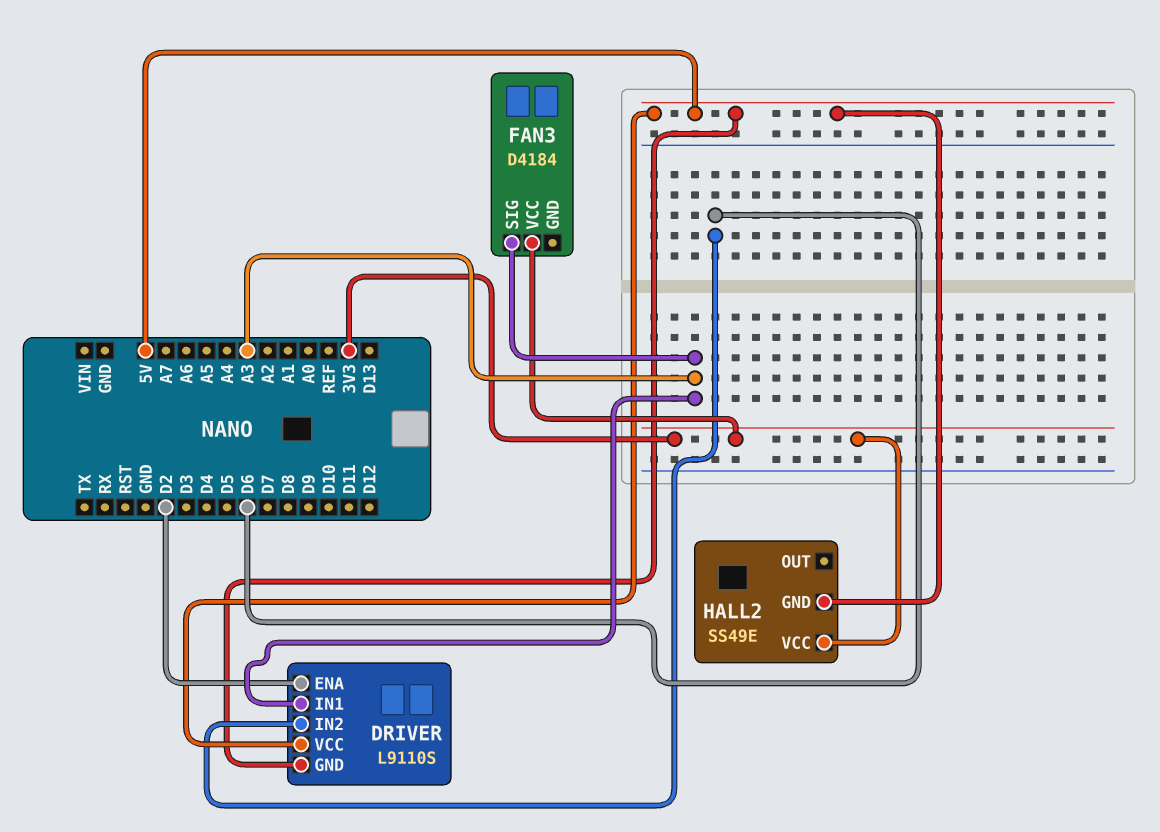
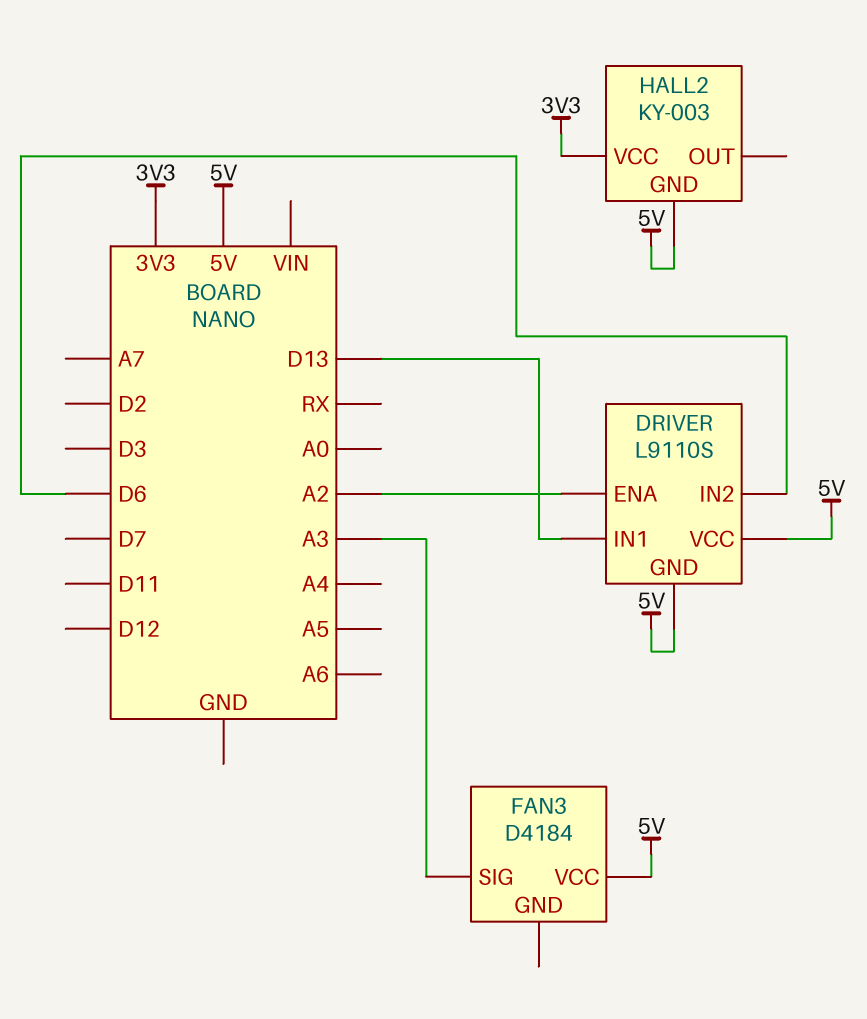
DRIVER pin ENA: D2 -> A2
DRIVER pin IN1: A3 -> D13
FAN3 pin VCC: 3V3 -> 5V
HALL2: SS49E -> KY-003

